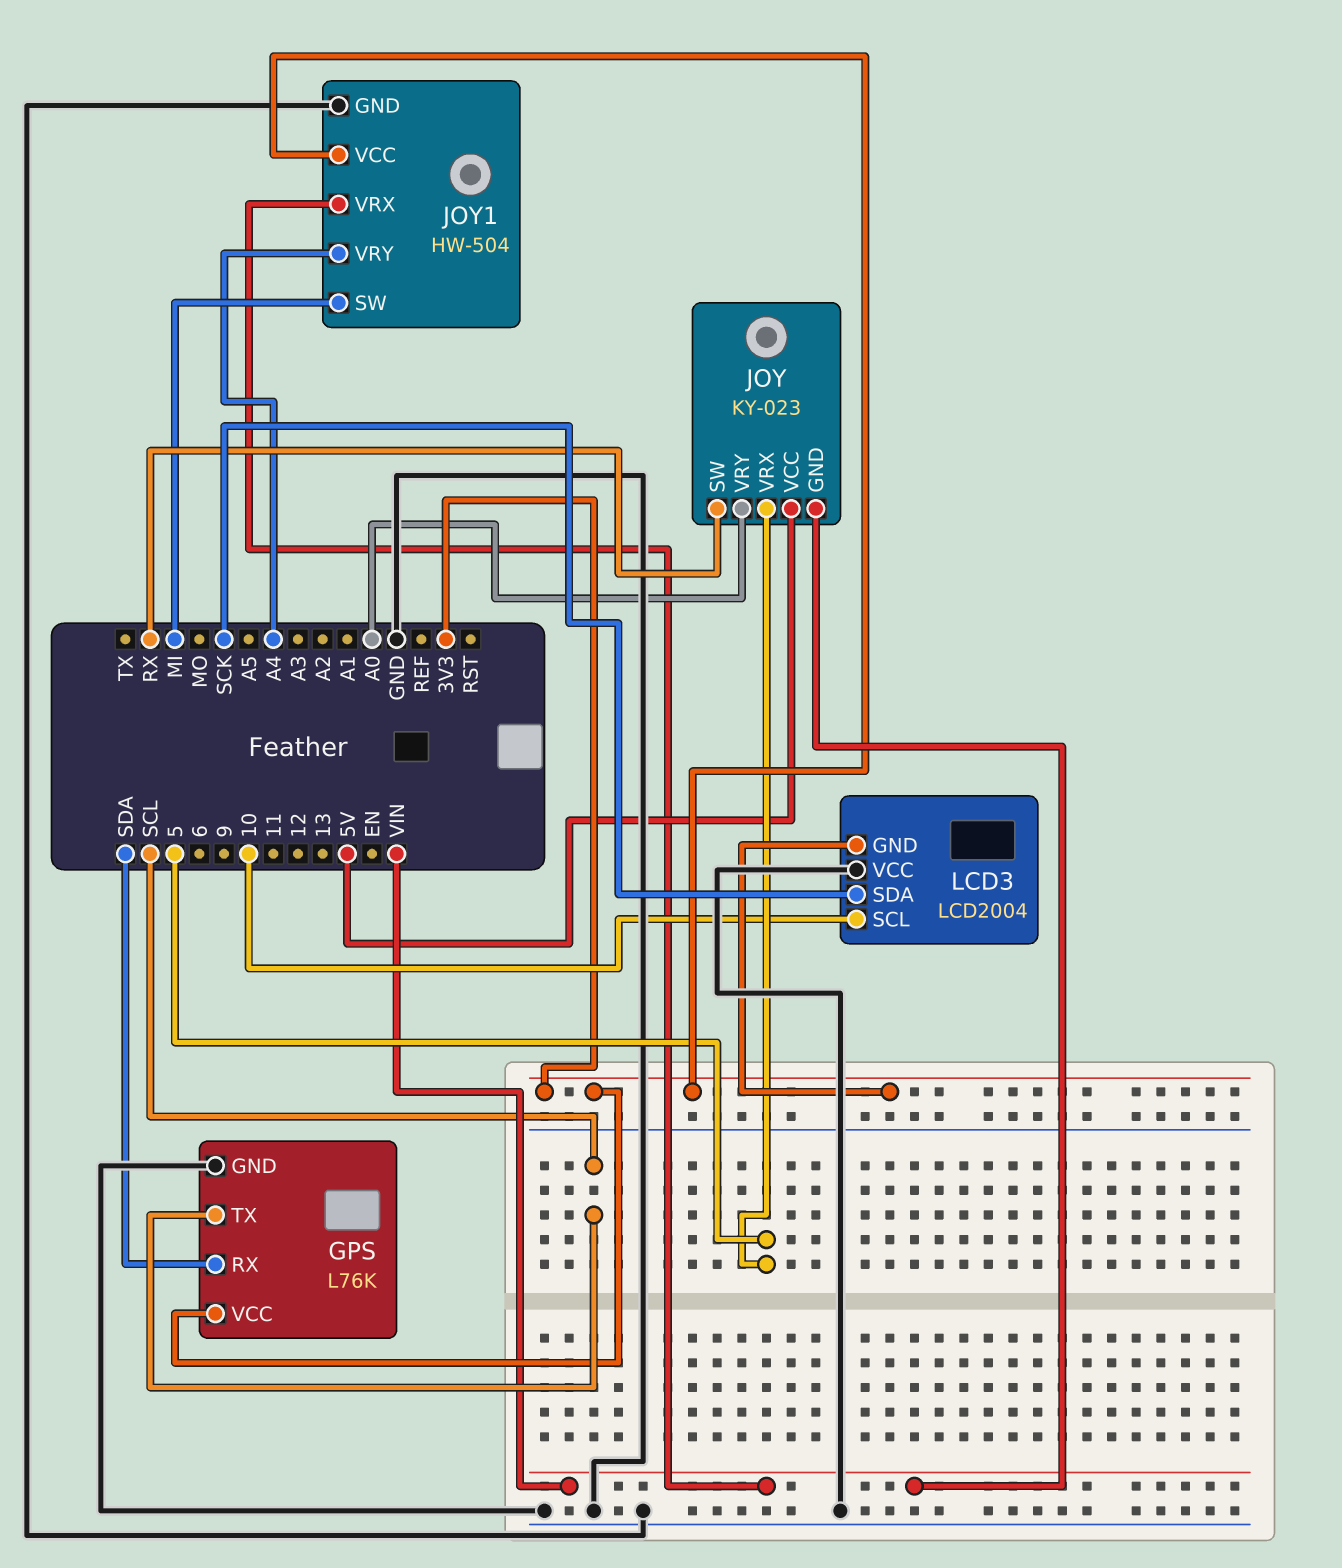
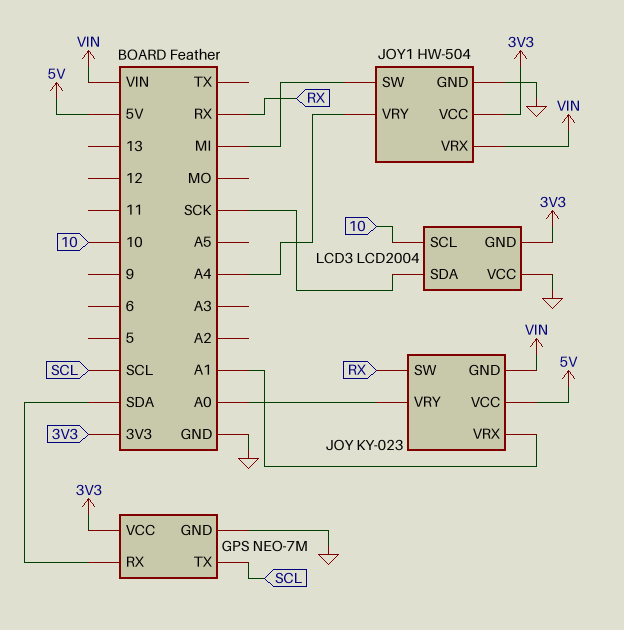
GPS: L76K -> NEO-7M
JOY pin VRX: 5 -> A1

